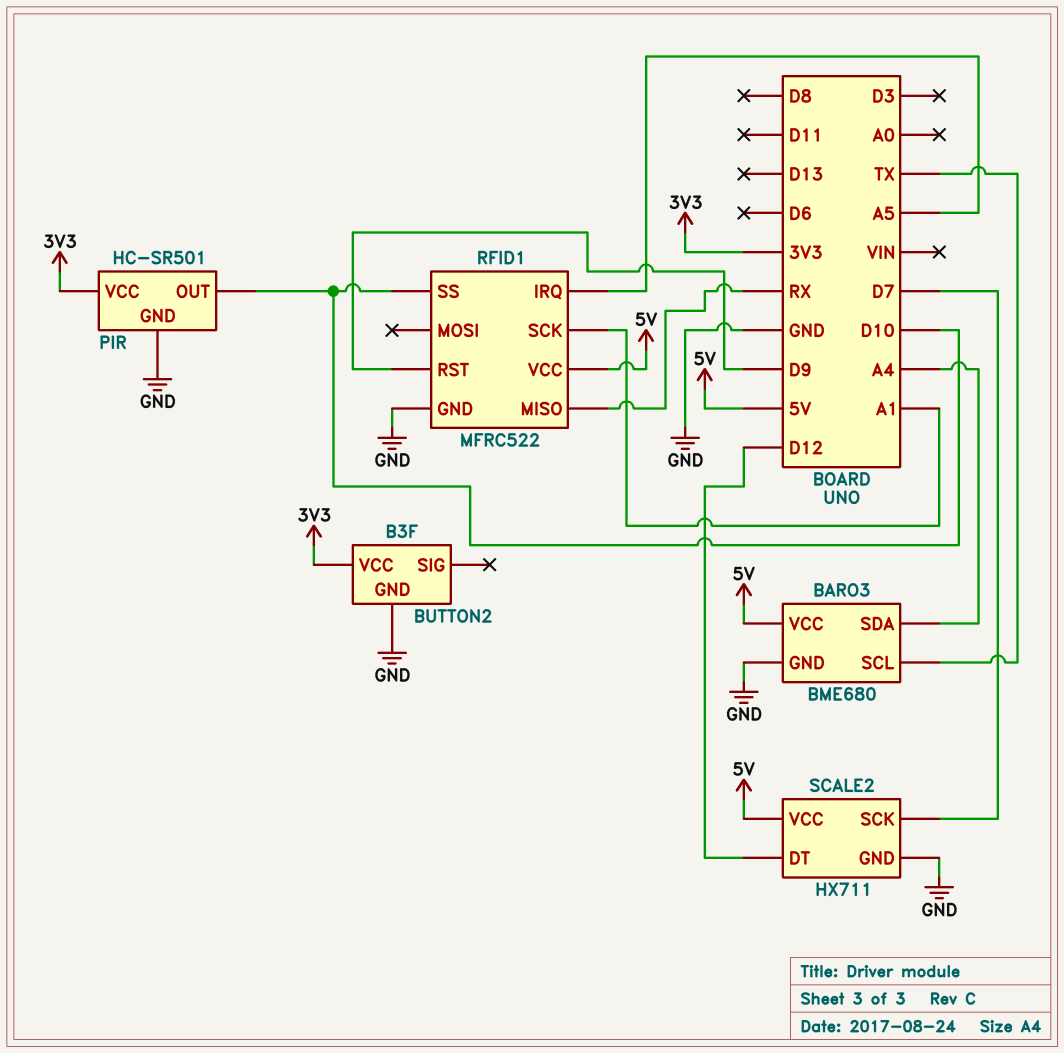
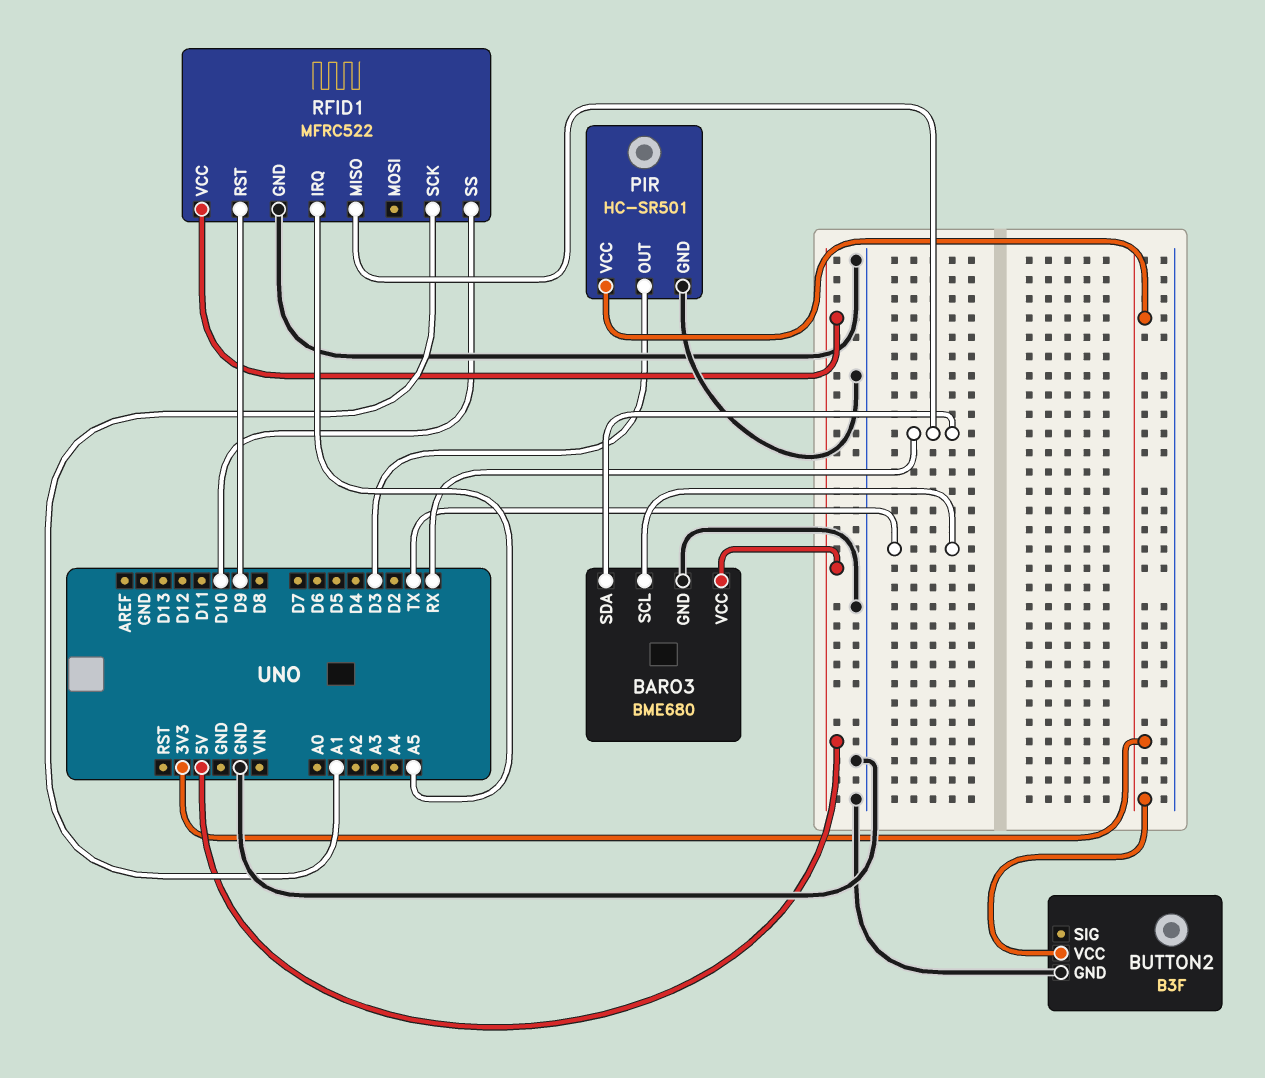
BARO3 pin SDA: A4 -> RX
PIR pin OUT: D10 -> D3
SCALE2: HX711 -> none
SCALE2 pin DT: D12 -> none
SCALE2 pin GND: GND -> none
SCALE2 pin SCK: D7 -> none
SCALE2 pin VCC: 5V -> none

